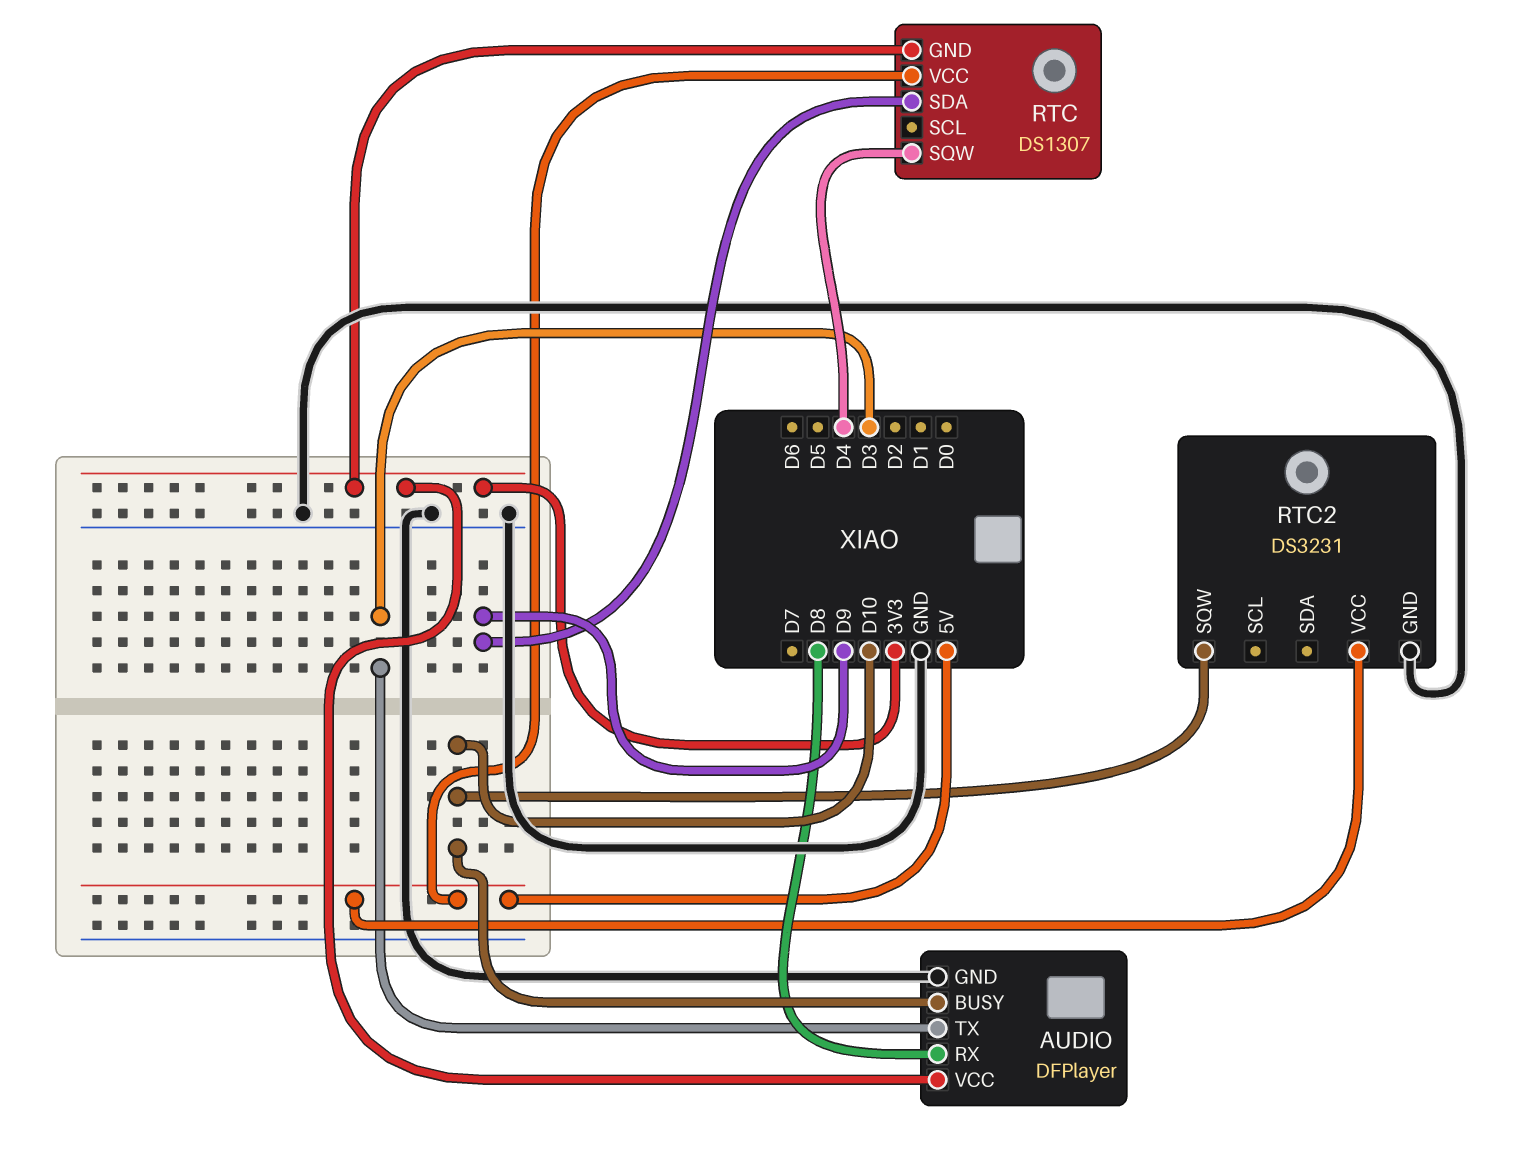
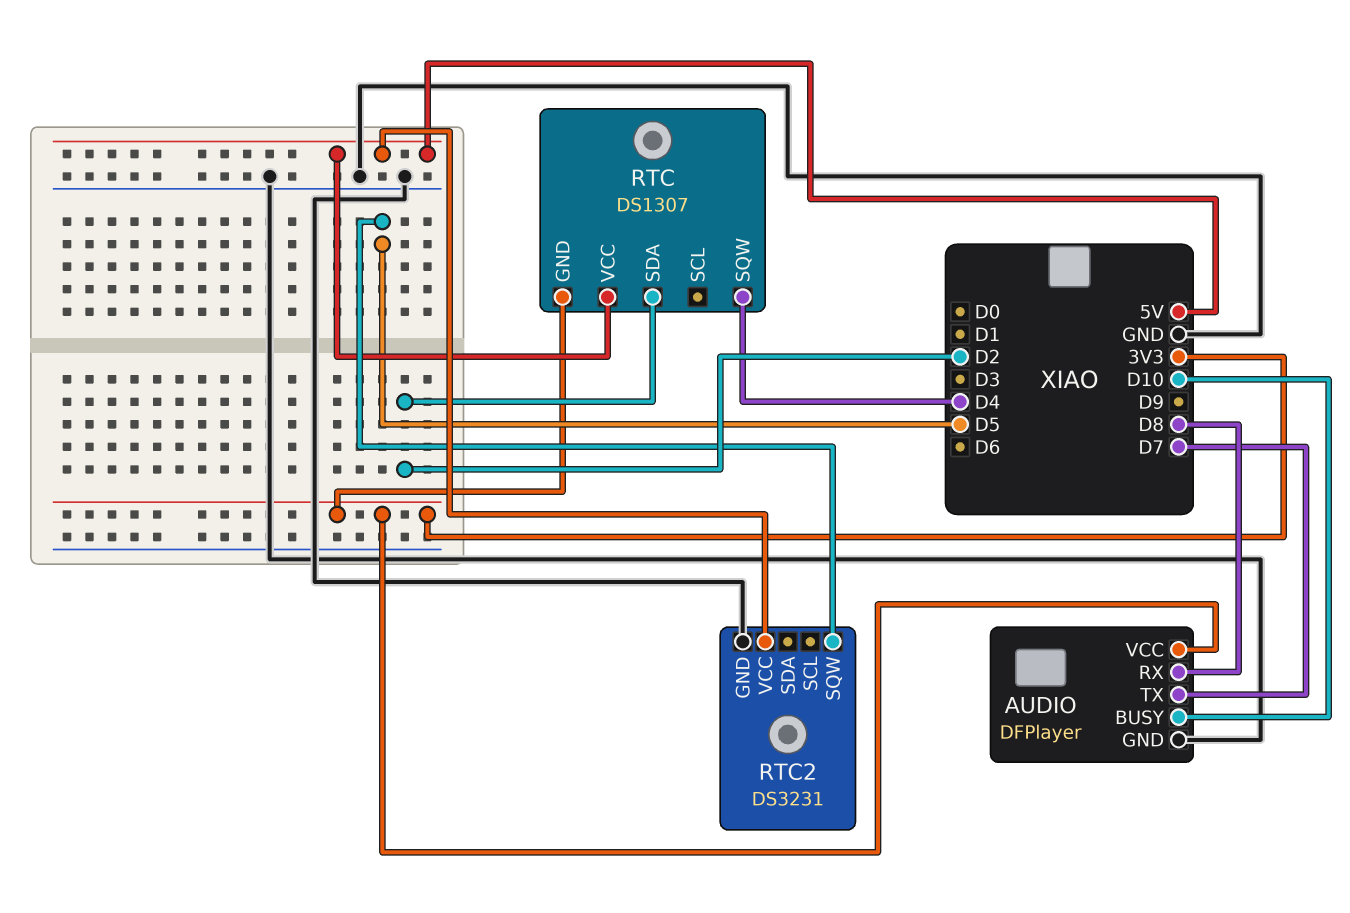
AUDIO pin TX: D3 -> D7
RTC pin SDA: D9 -> D2
RTC2 pin SQW: D10 -> D5

